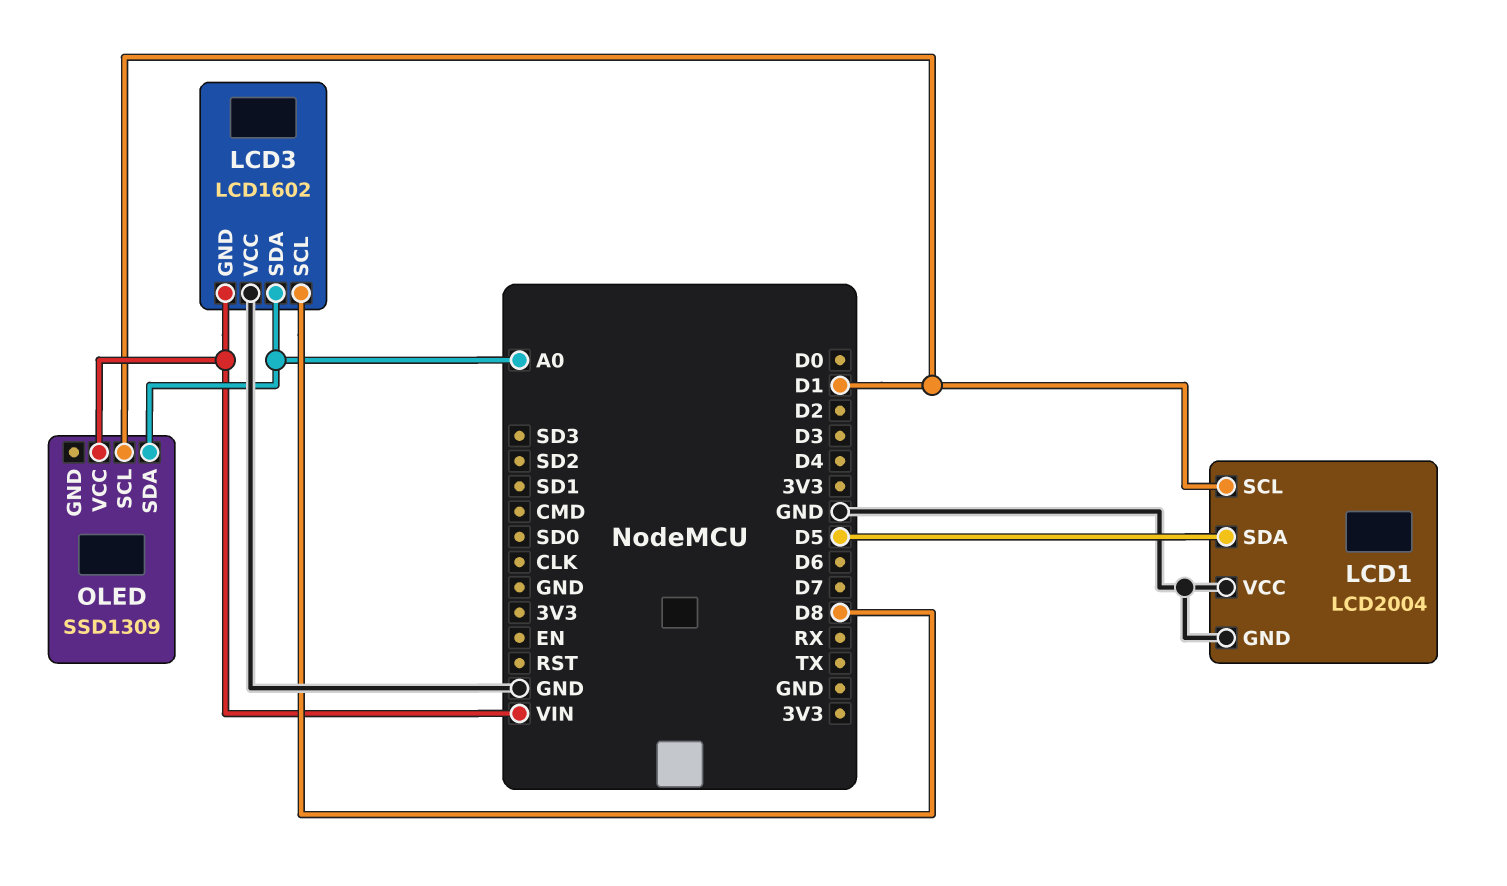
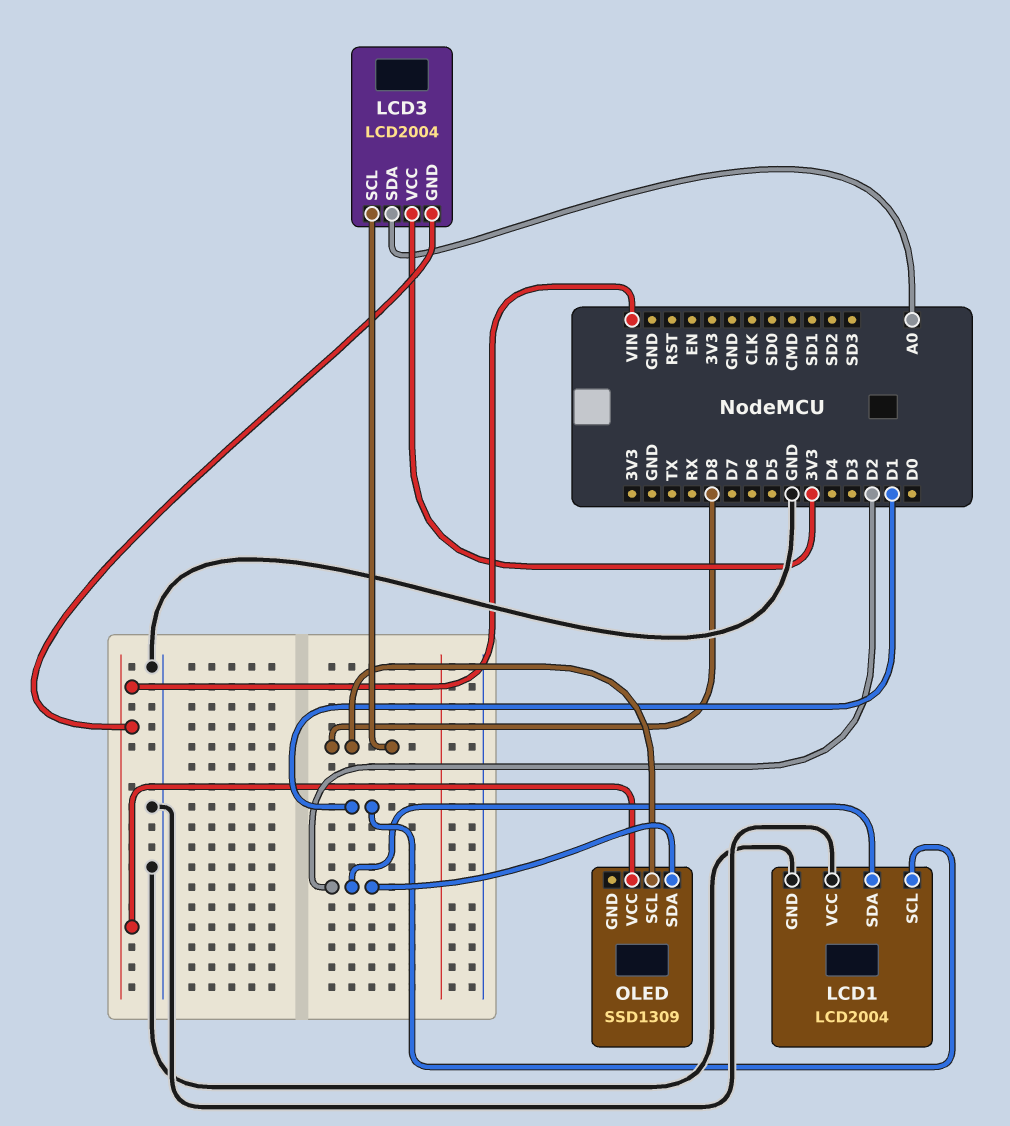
LCD1 pin SDA: D5 -> D2
LCD3: LCD1602 -> LCD2004
LCD3 pin VCC: GND -> 3V3
OLED pin SCL: D1 -> D8
OLED pin SDA: A0 -> D2

